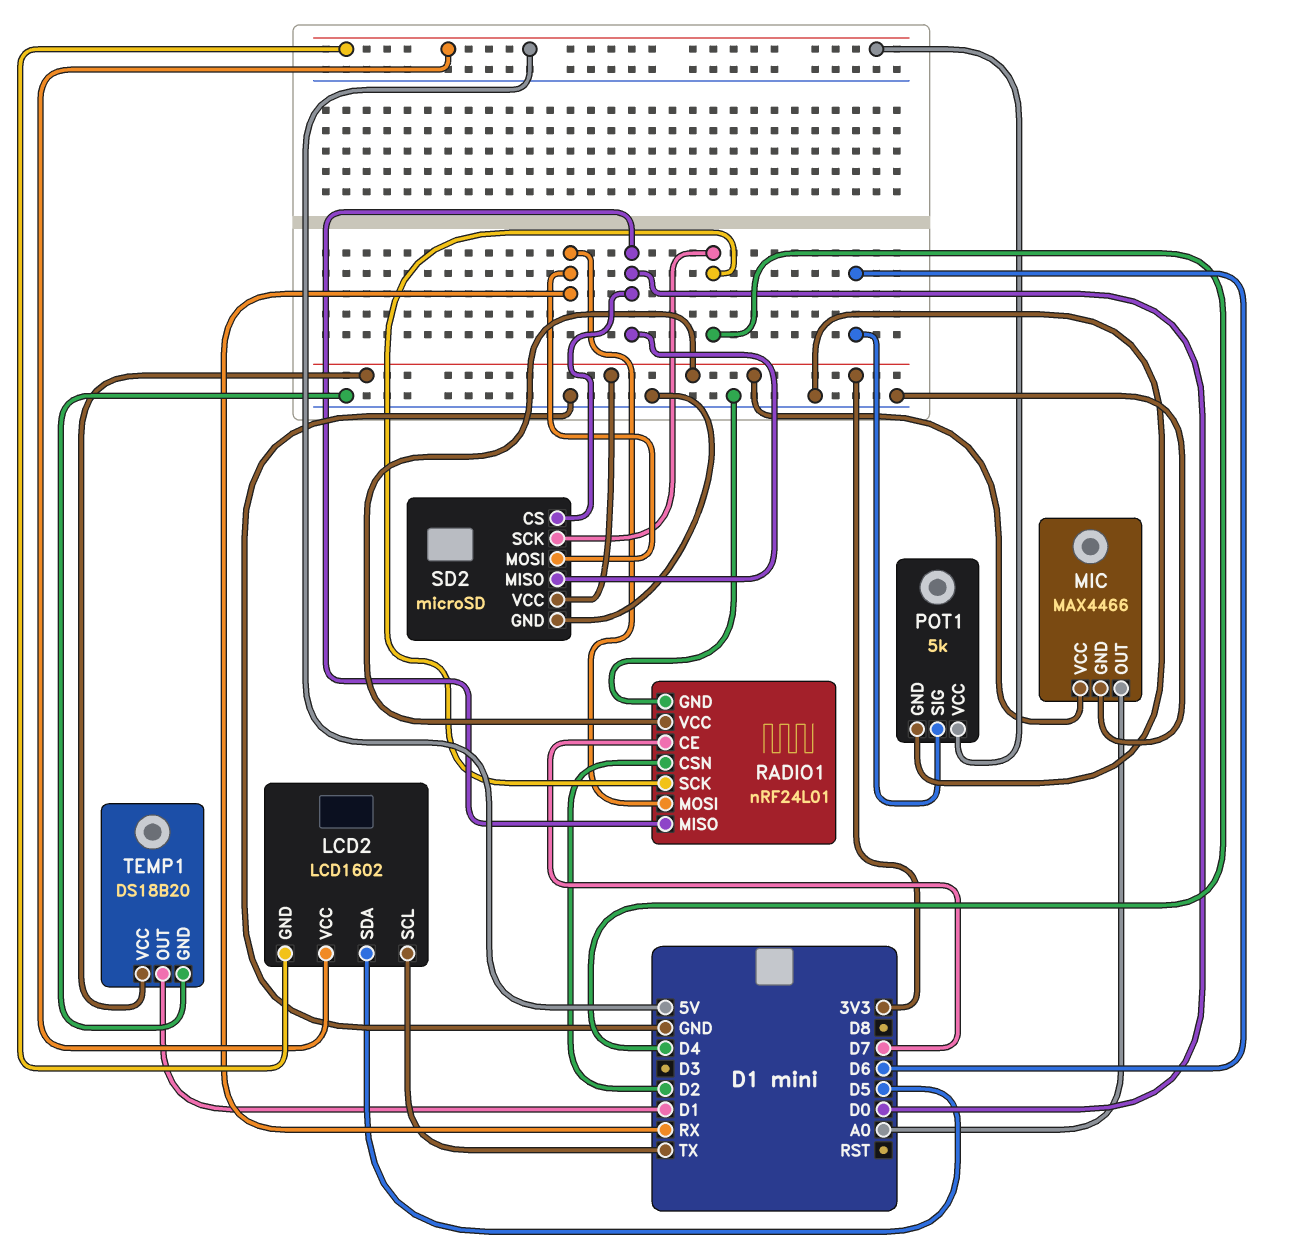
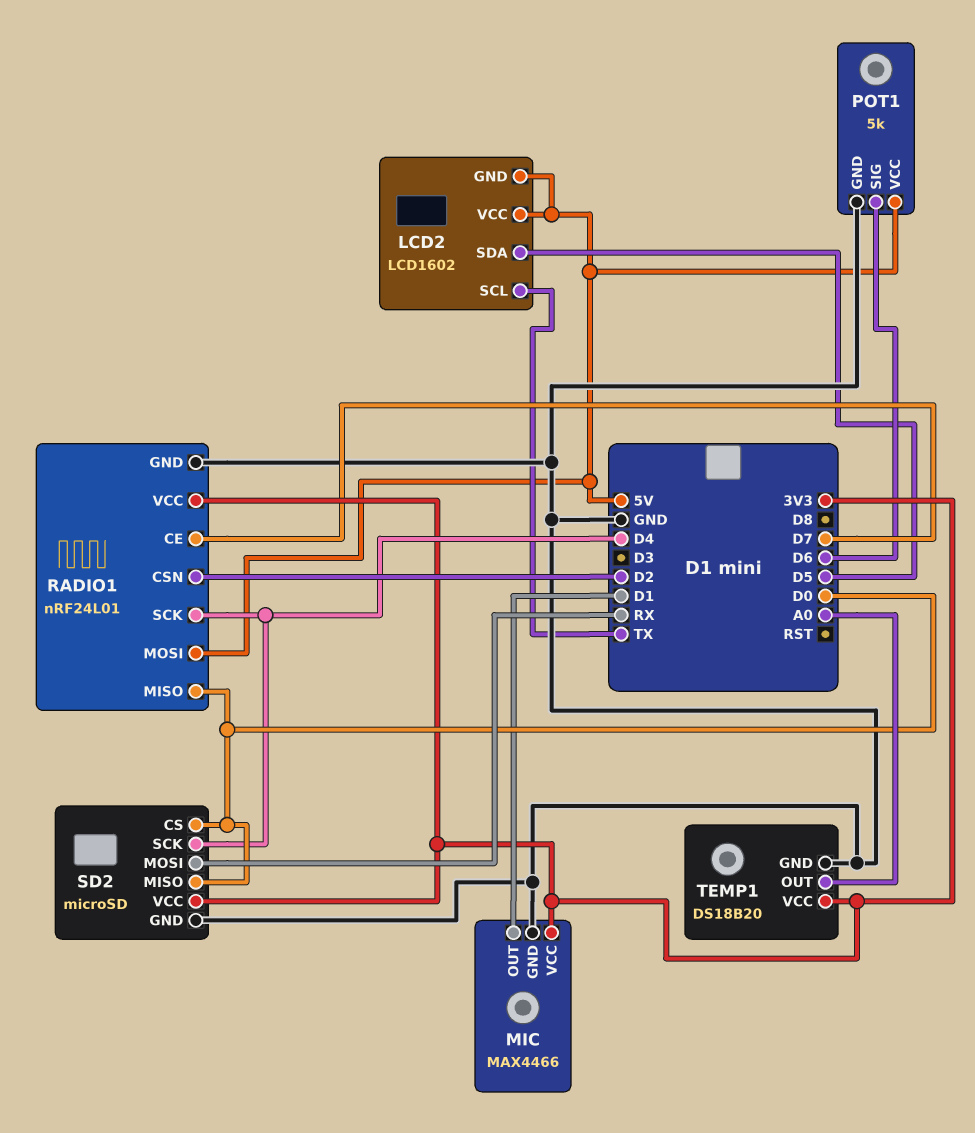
MIC pin OUT: A0 -> D1
RADIO1 pin MOSI: RX -> 5V
TEMP1 pin OUT: D1 -> A0

